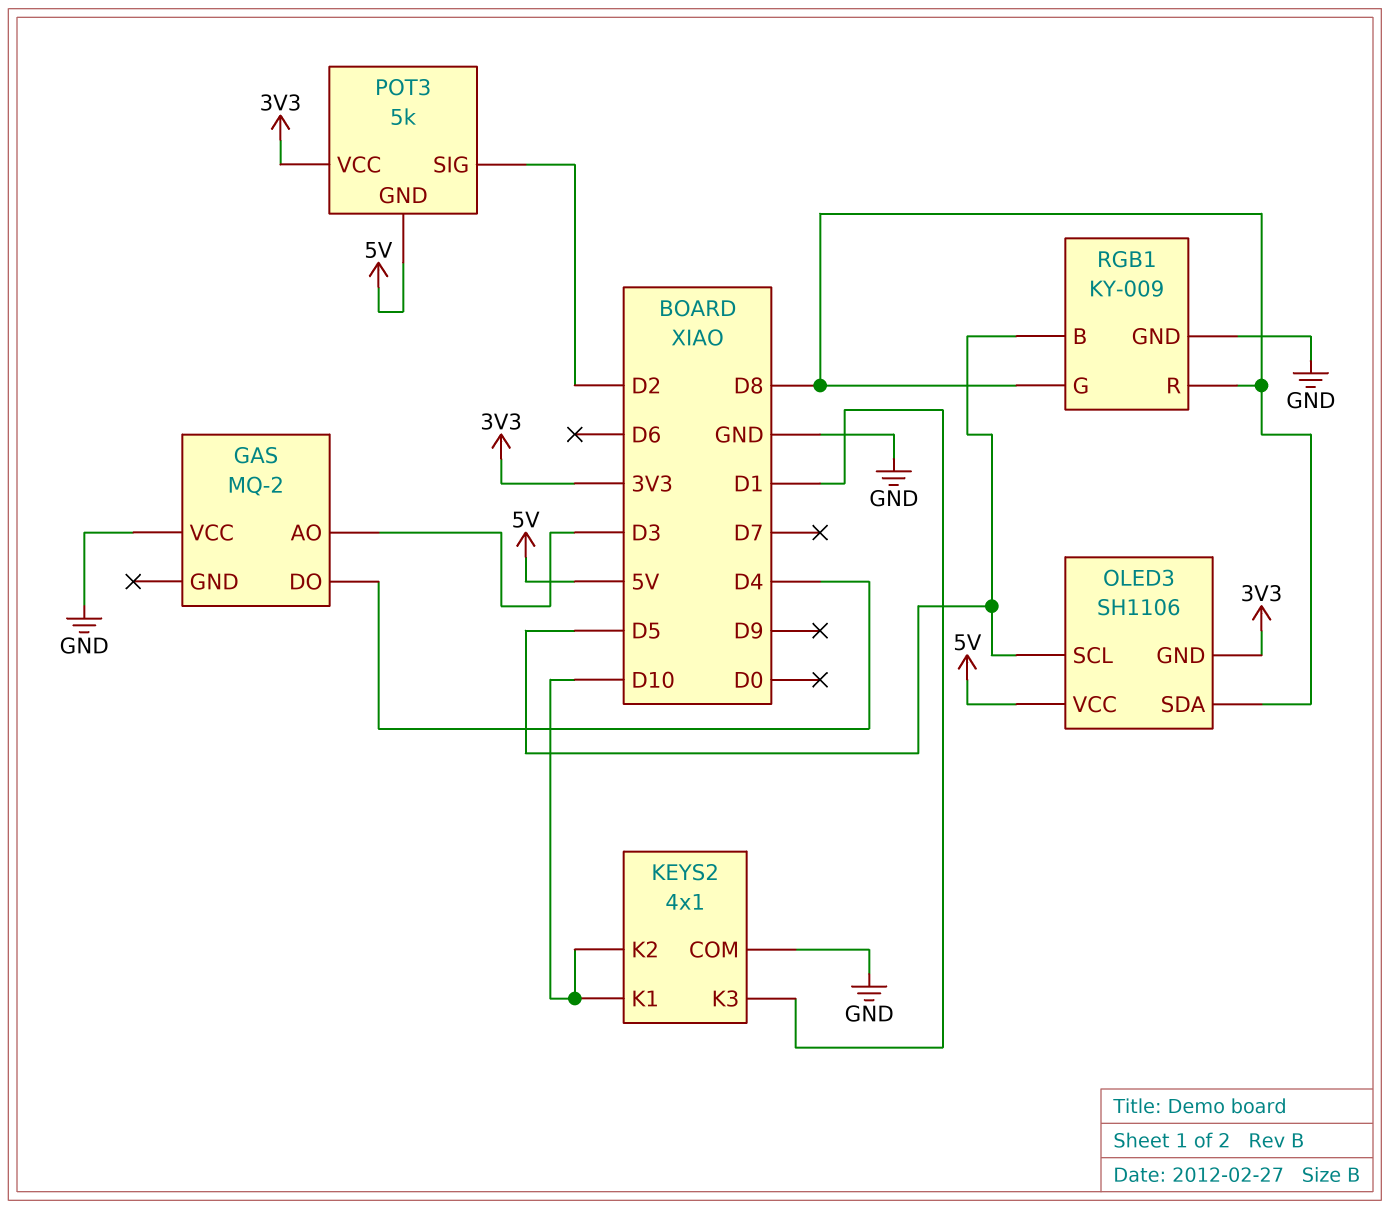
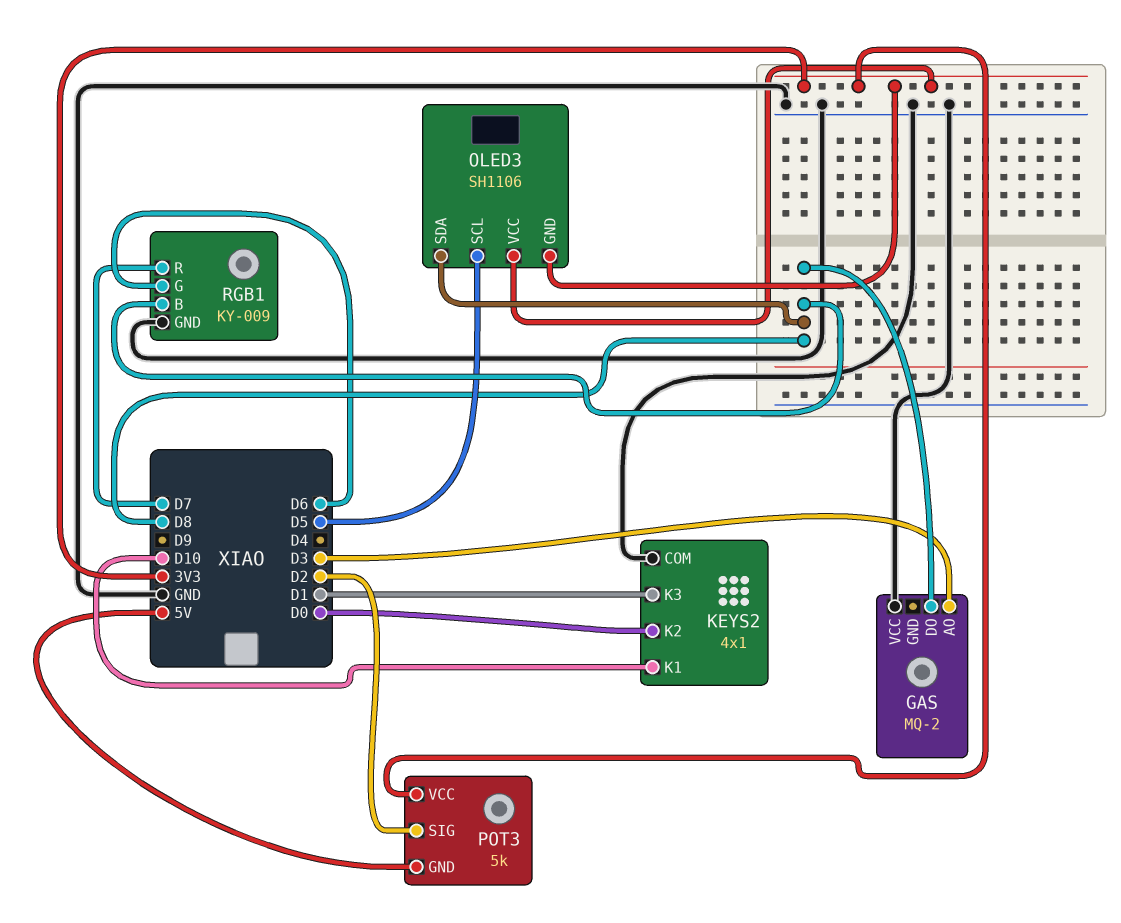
GAS pin DO: D4 -> D8
KEYS2 pin K2: D10 -> D0
OLED3 pin VCC: 5V -> 3V3
RGB1 pin B: D5 -> D8
RGB1 pin G: D8 -> D6
RGB1 pin R: D8 -> D7

